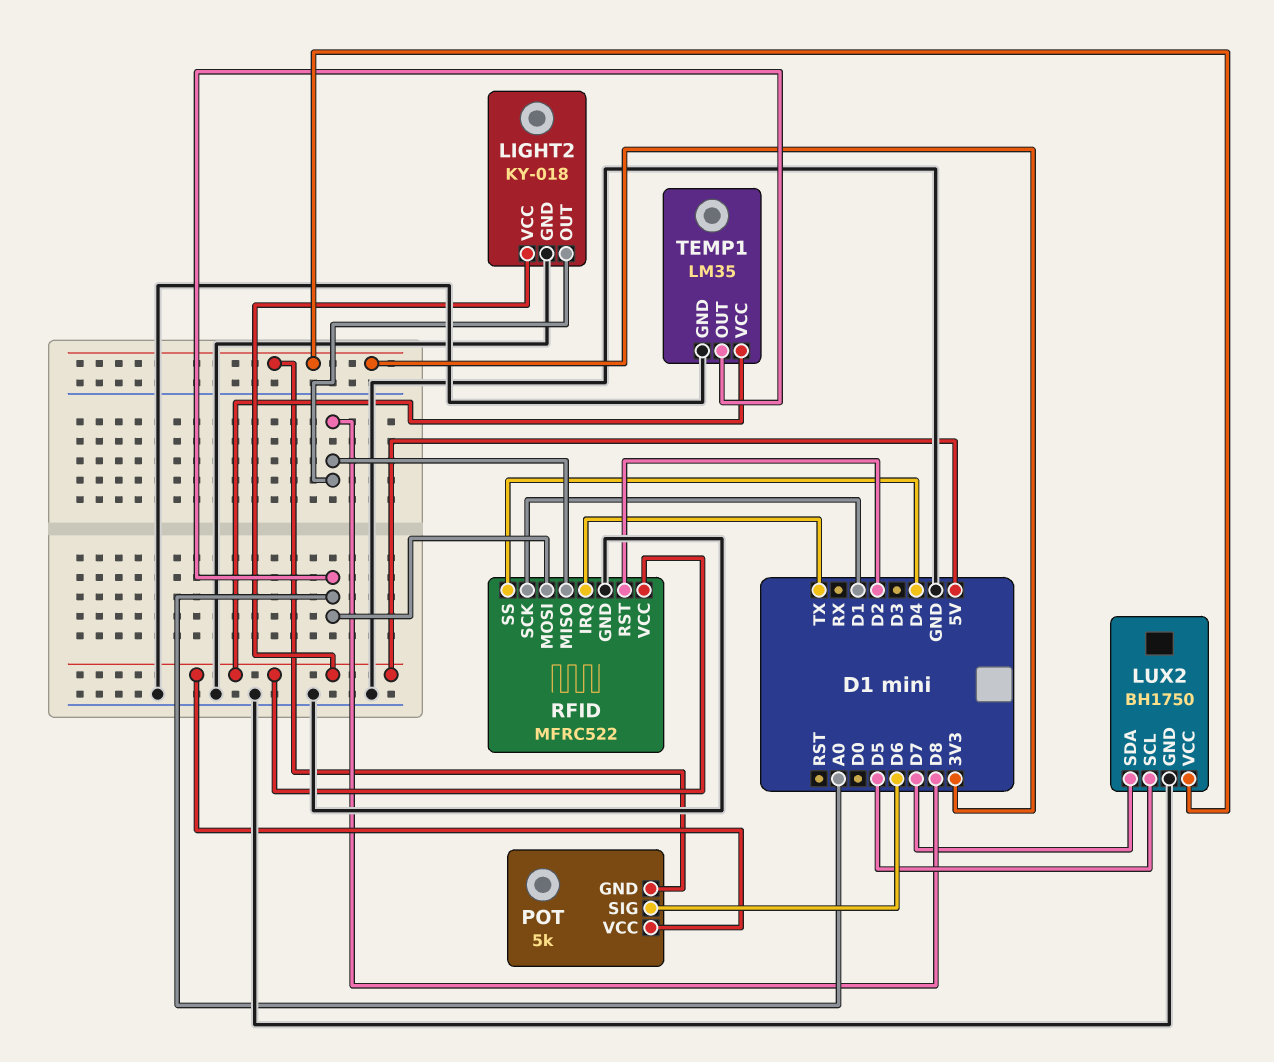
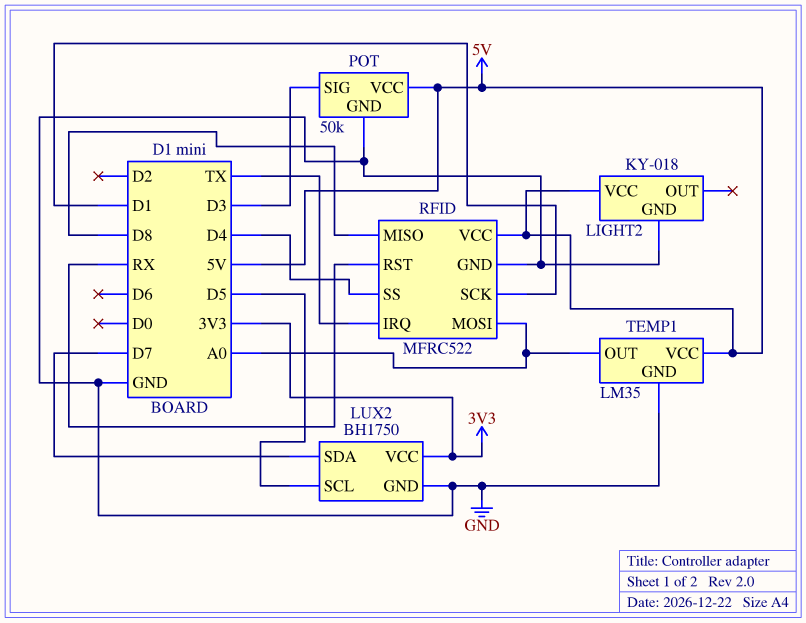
LIGHT2 pin OUT: D8 -> none
POT: 5k -> 50k
POT pin GND: 3V3 -> GND
POT pin SIG: D6 -> D3
RFID pin RST: D2 -> RX

